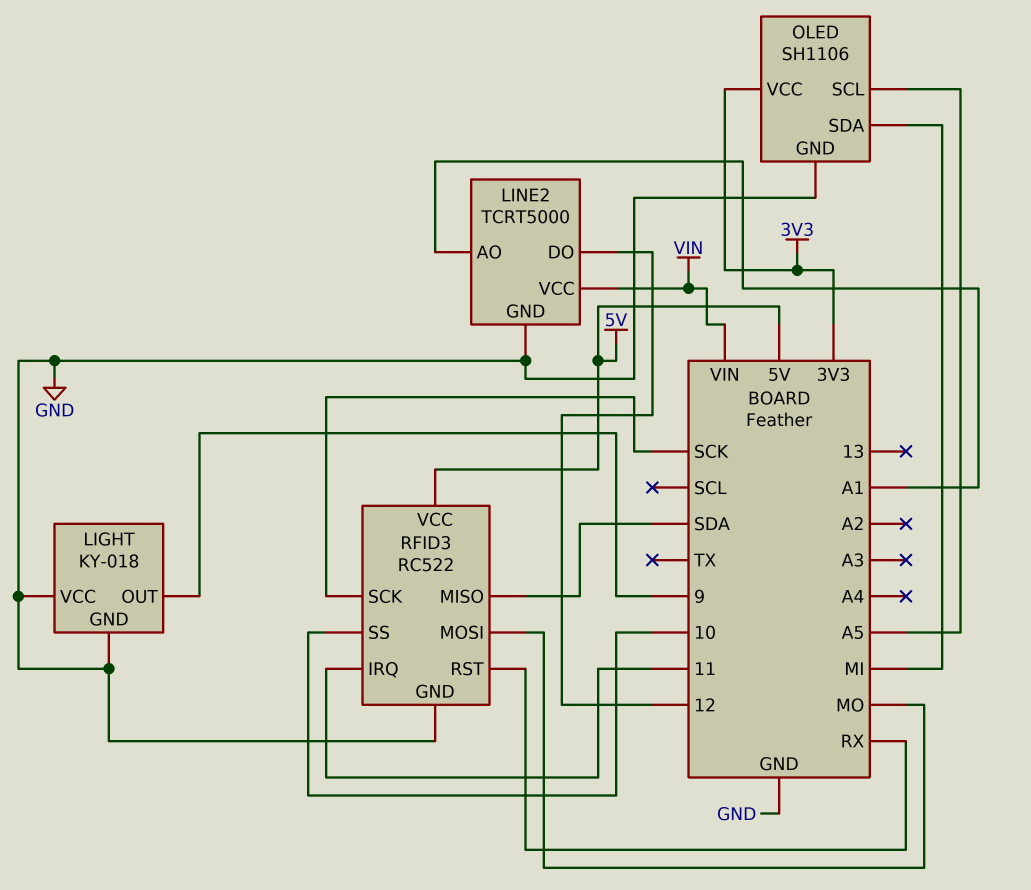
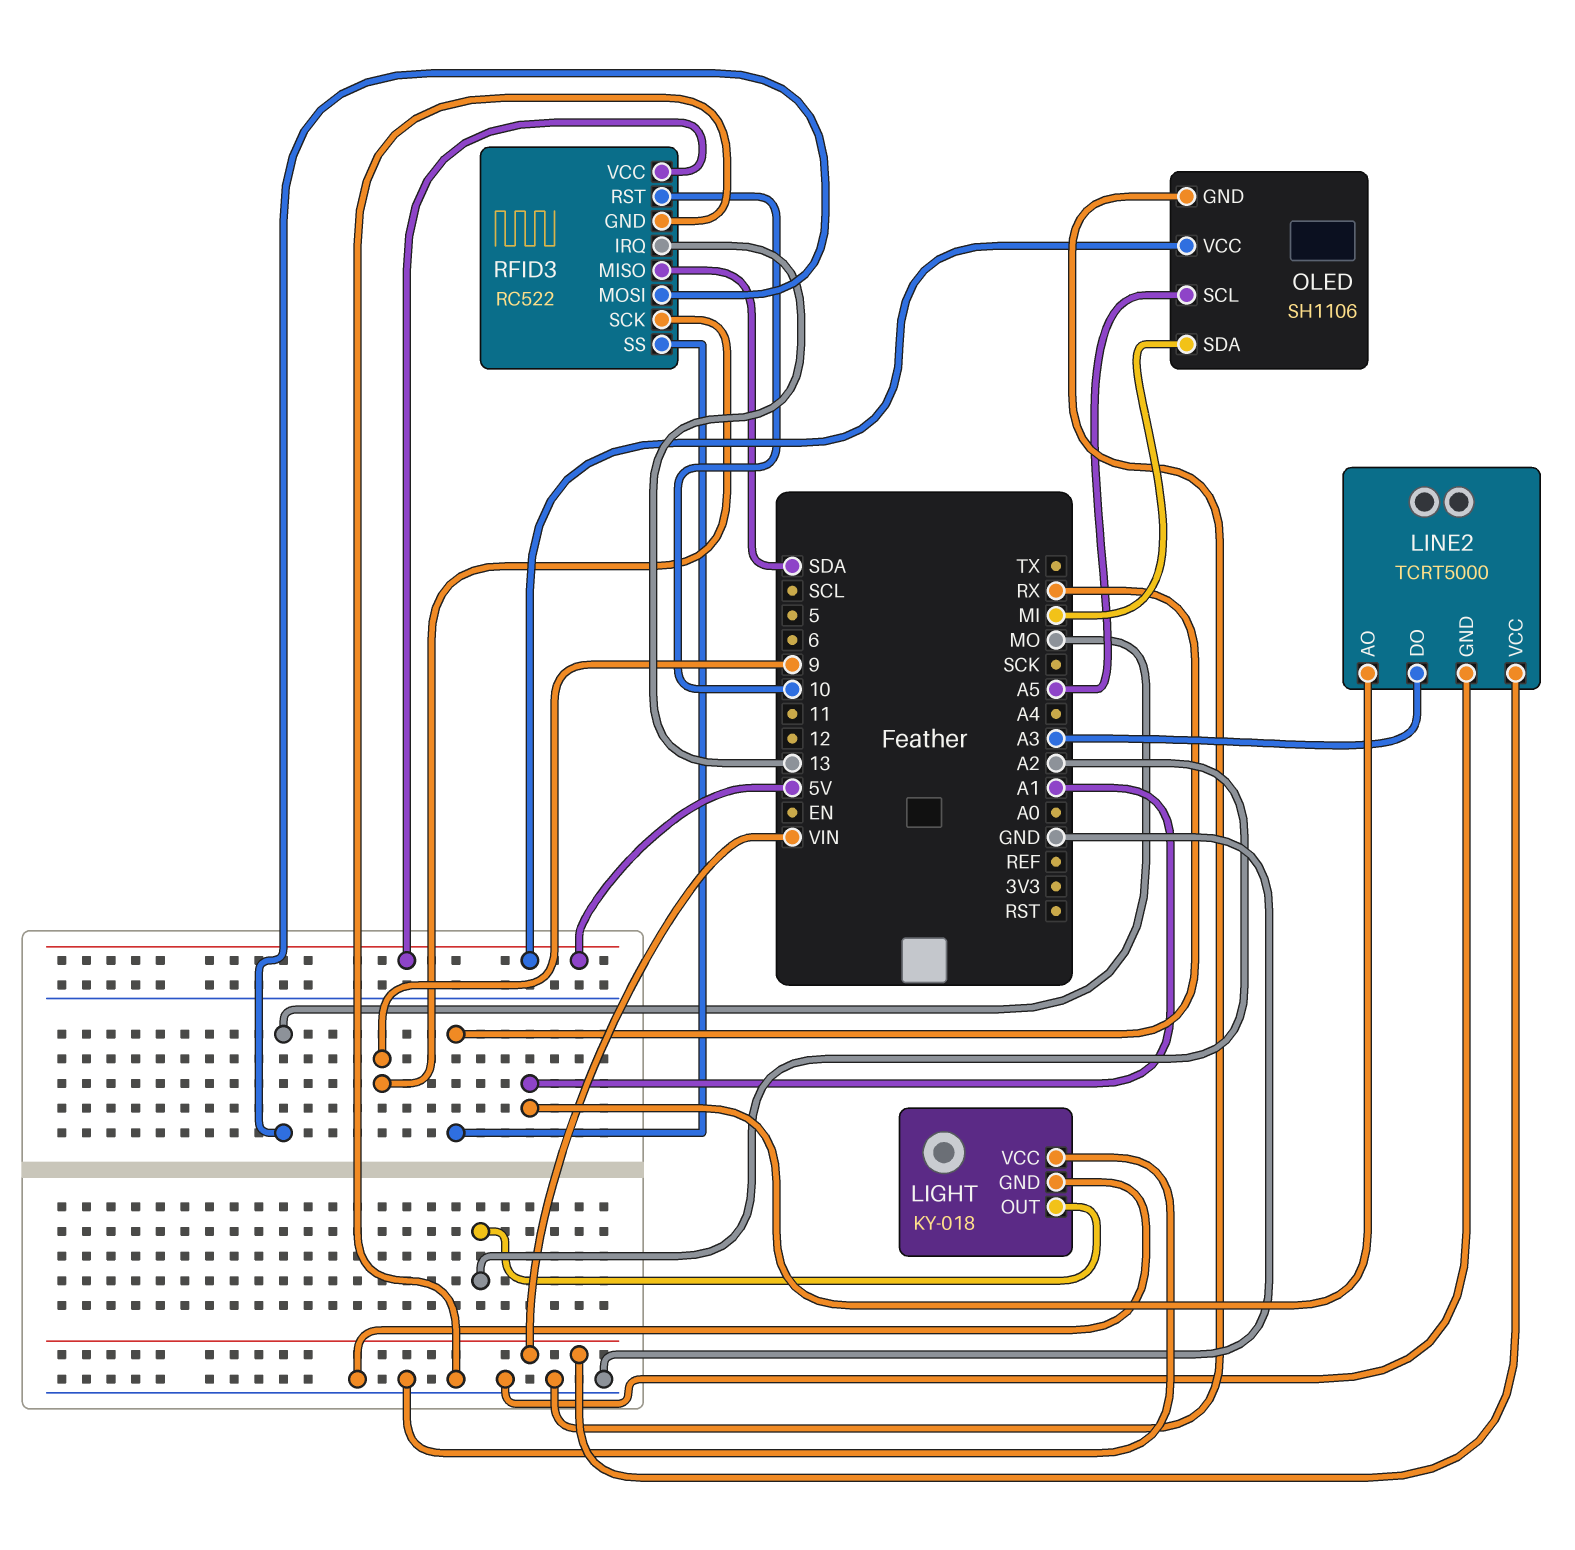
LIGHT pin OUT: 9 -> A2
LINE2 pin DO: 12 -> A3
OLED pin VCC: 3V3 -> 5V
RFID3 pin IRQ: 11 -> 13
RFID3 pin RST: RX -> 10
RFID3 pin SCK: SCK -> 9
RFID3 pin SS: 10 -> RX

